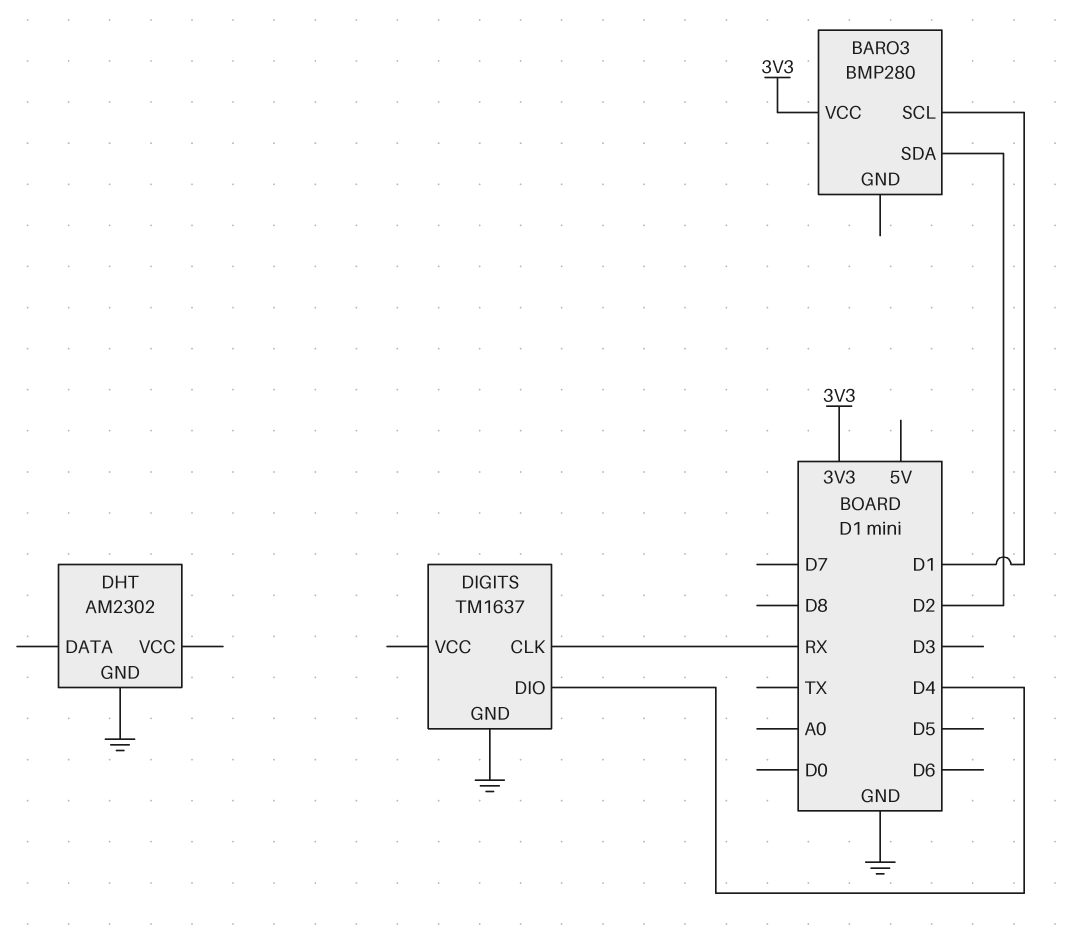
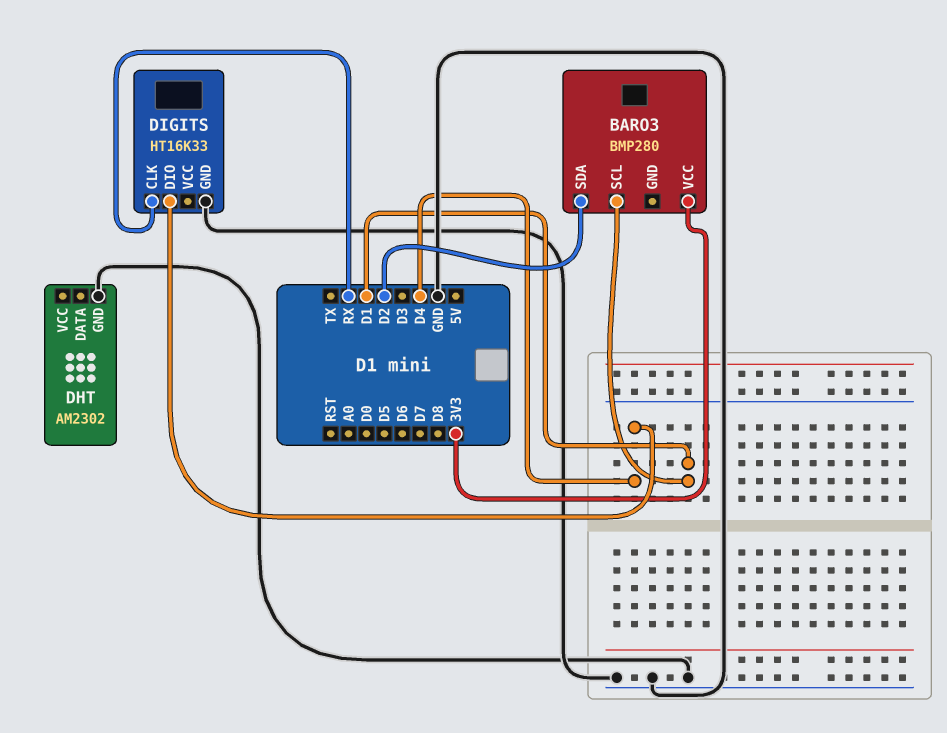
DIGITS: TM1637 -> HT16K33

